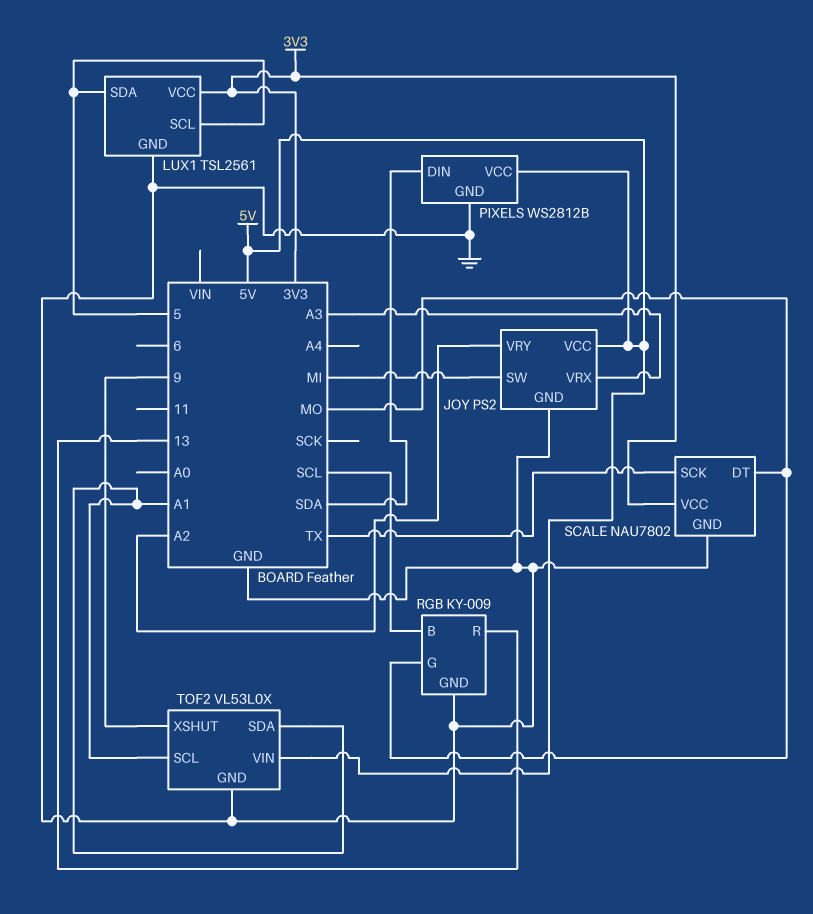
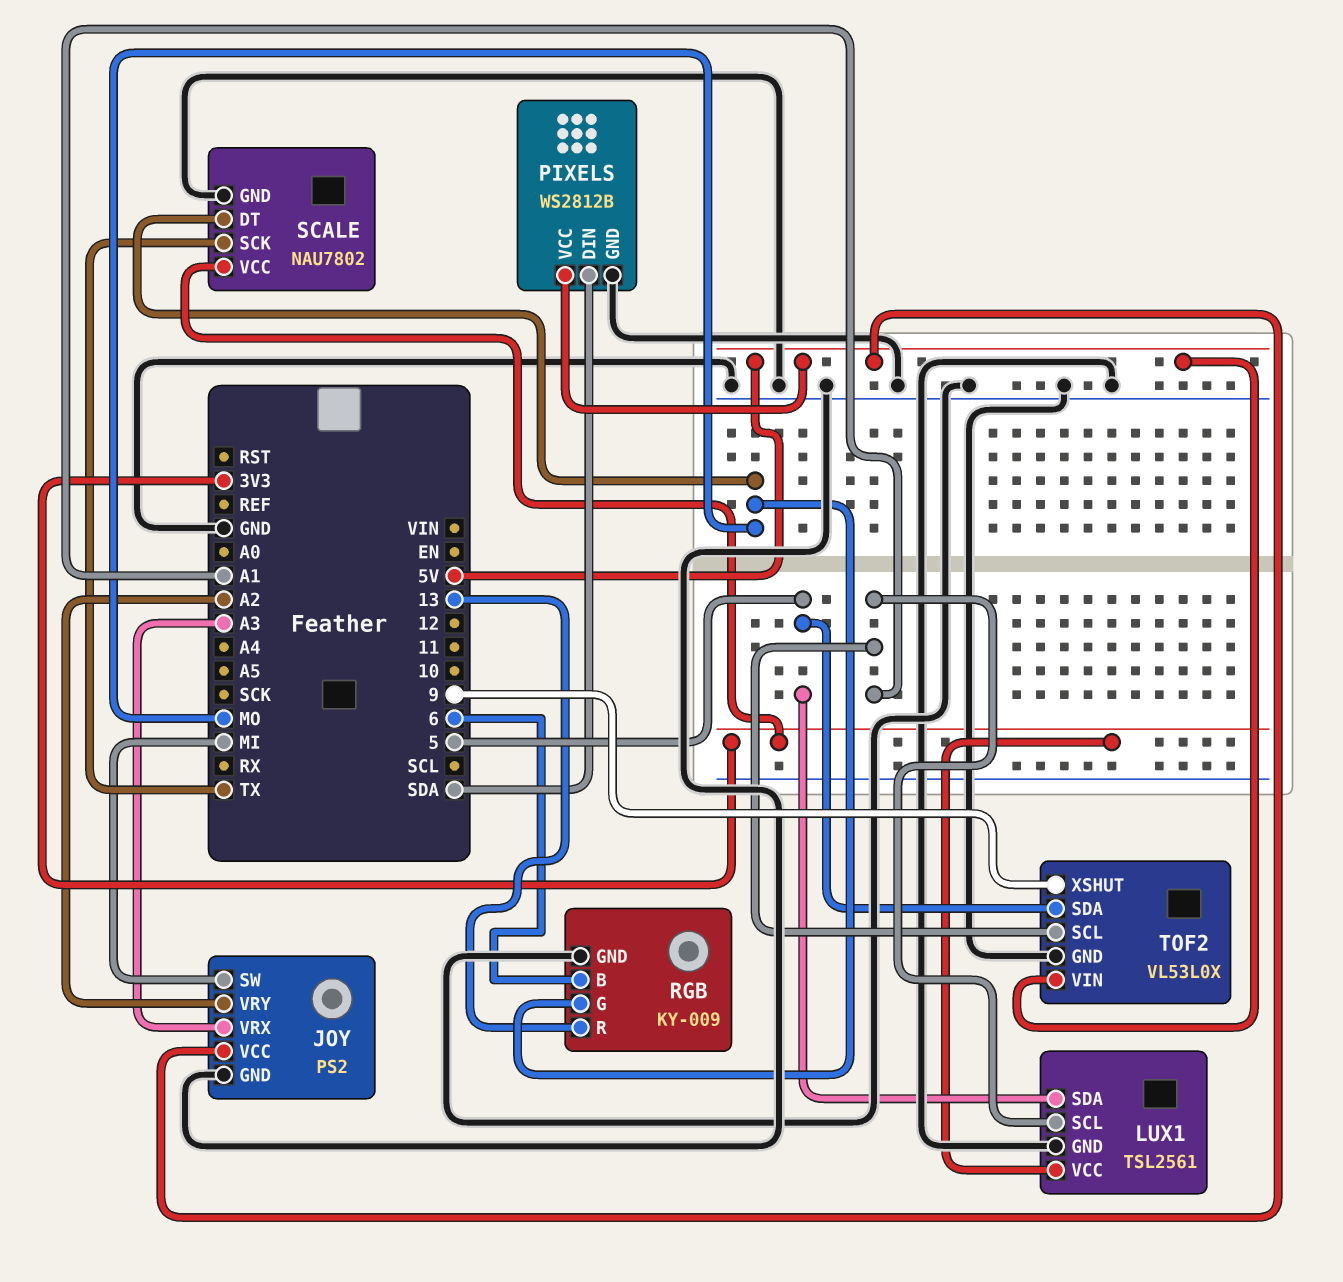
LUX1 pin SCL: 5 -> A1
RGB pin B: SCL -> 6
TOF2 pin SDA: A1 -> 5

